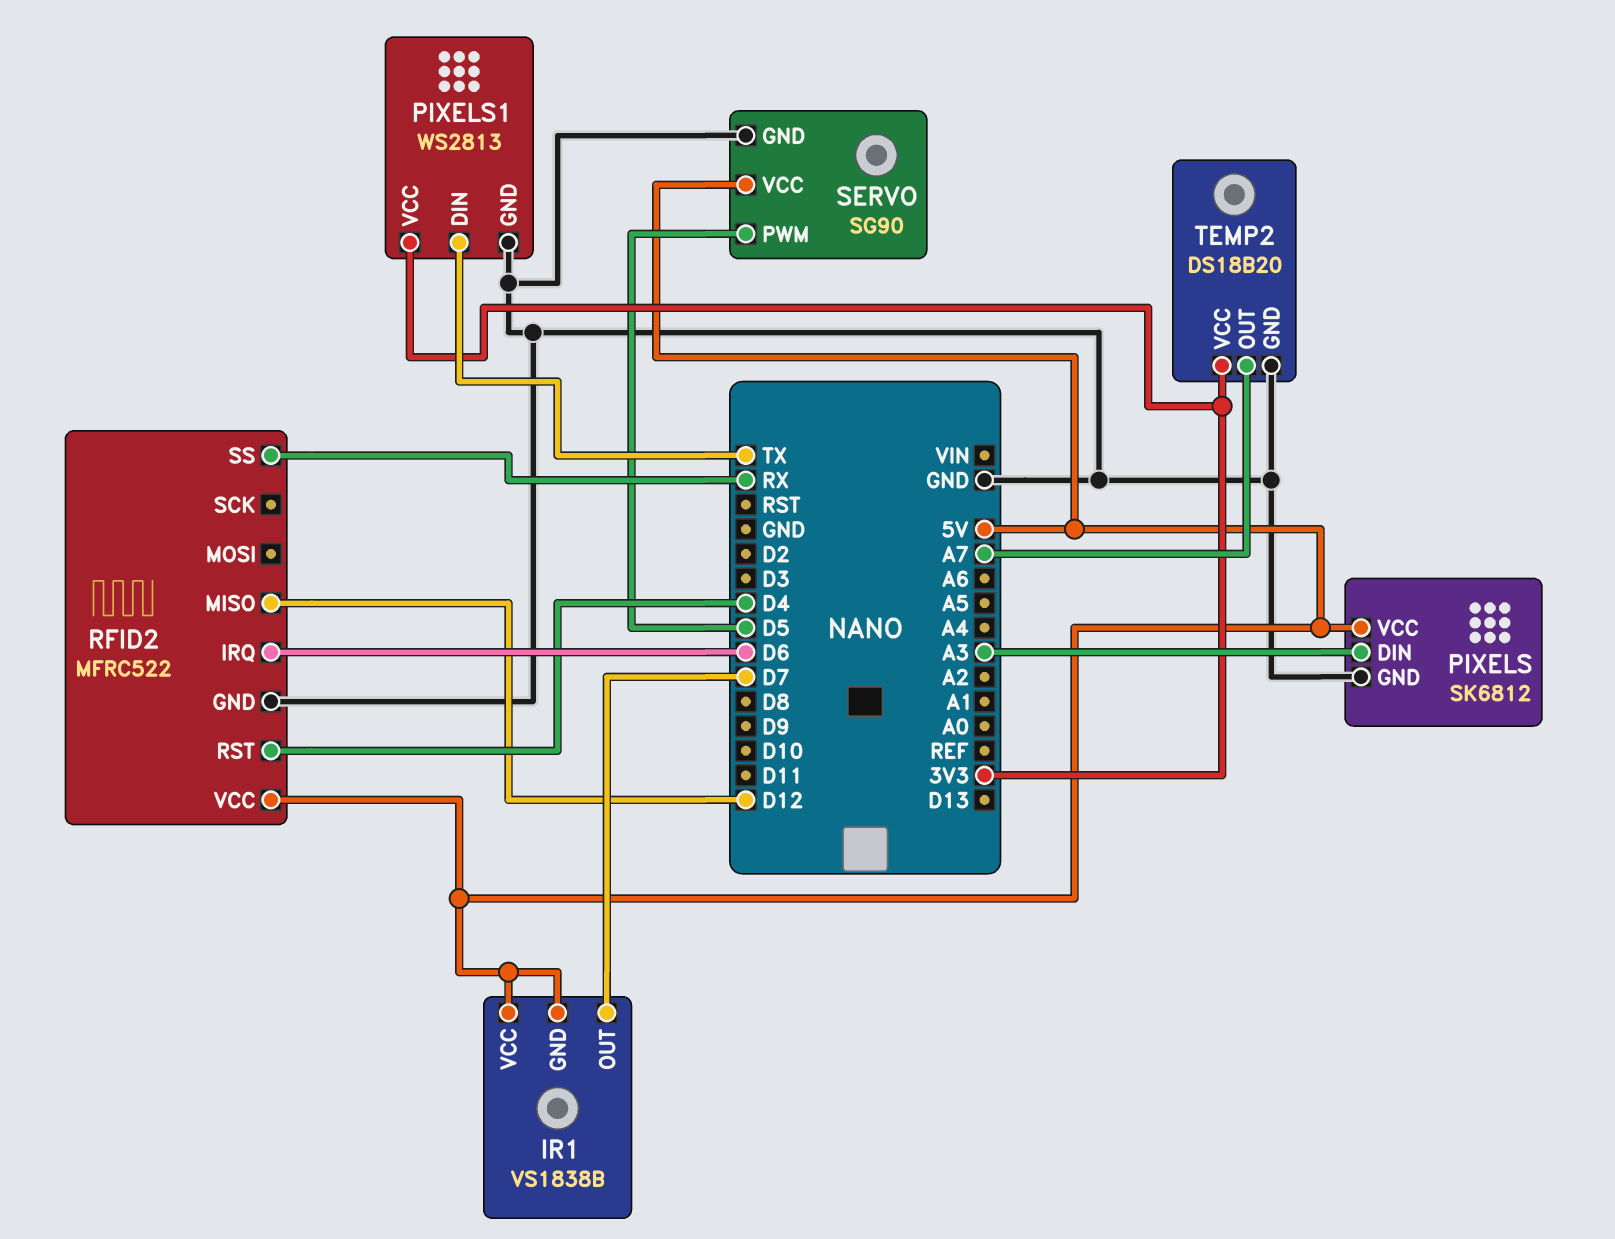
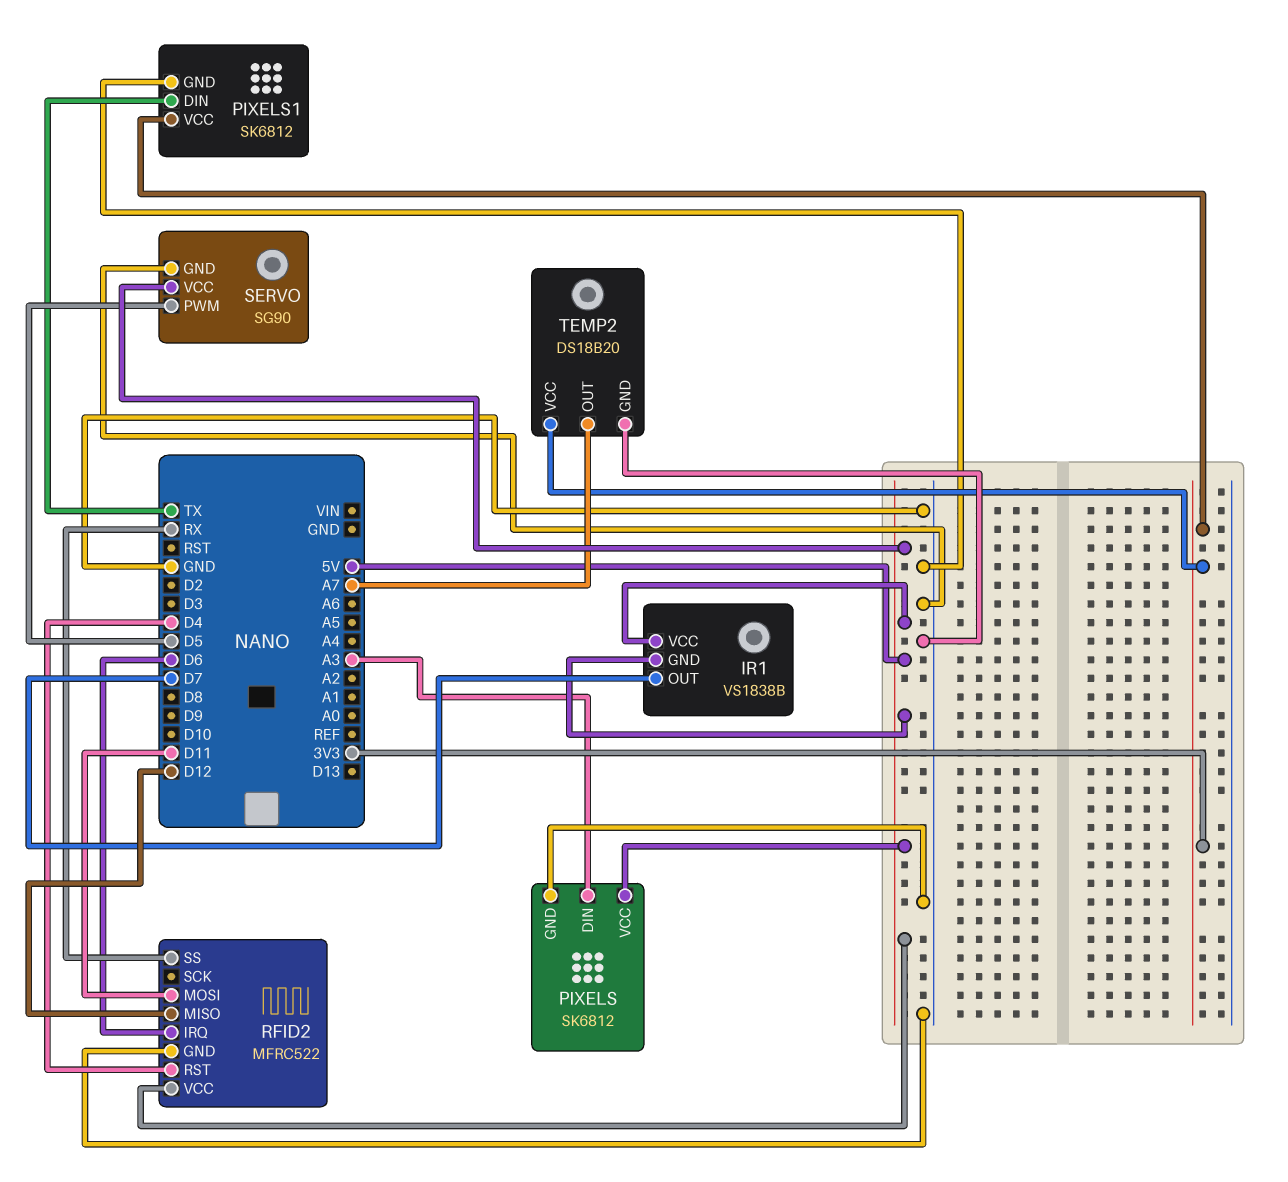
PIXELS1: WS2813 -> SK6812
RFID2 pin MOSI: none -> D11

